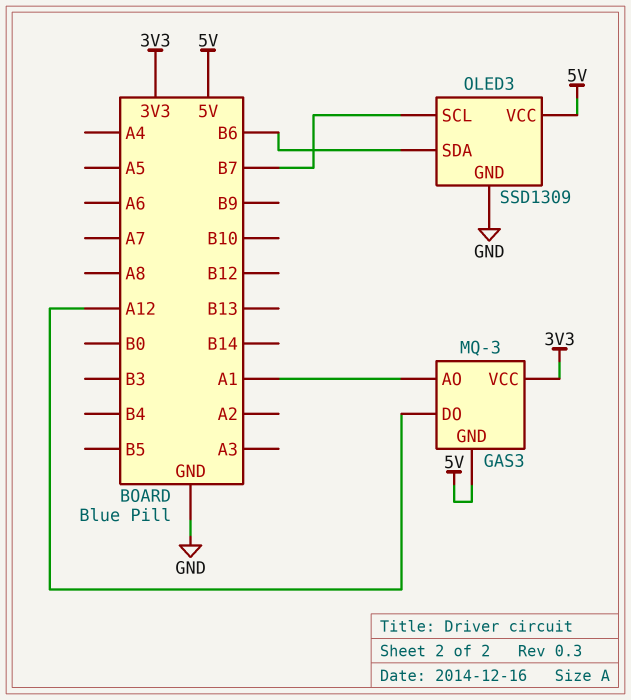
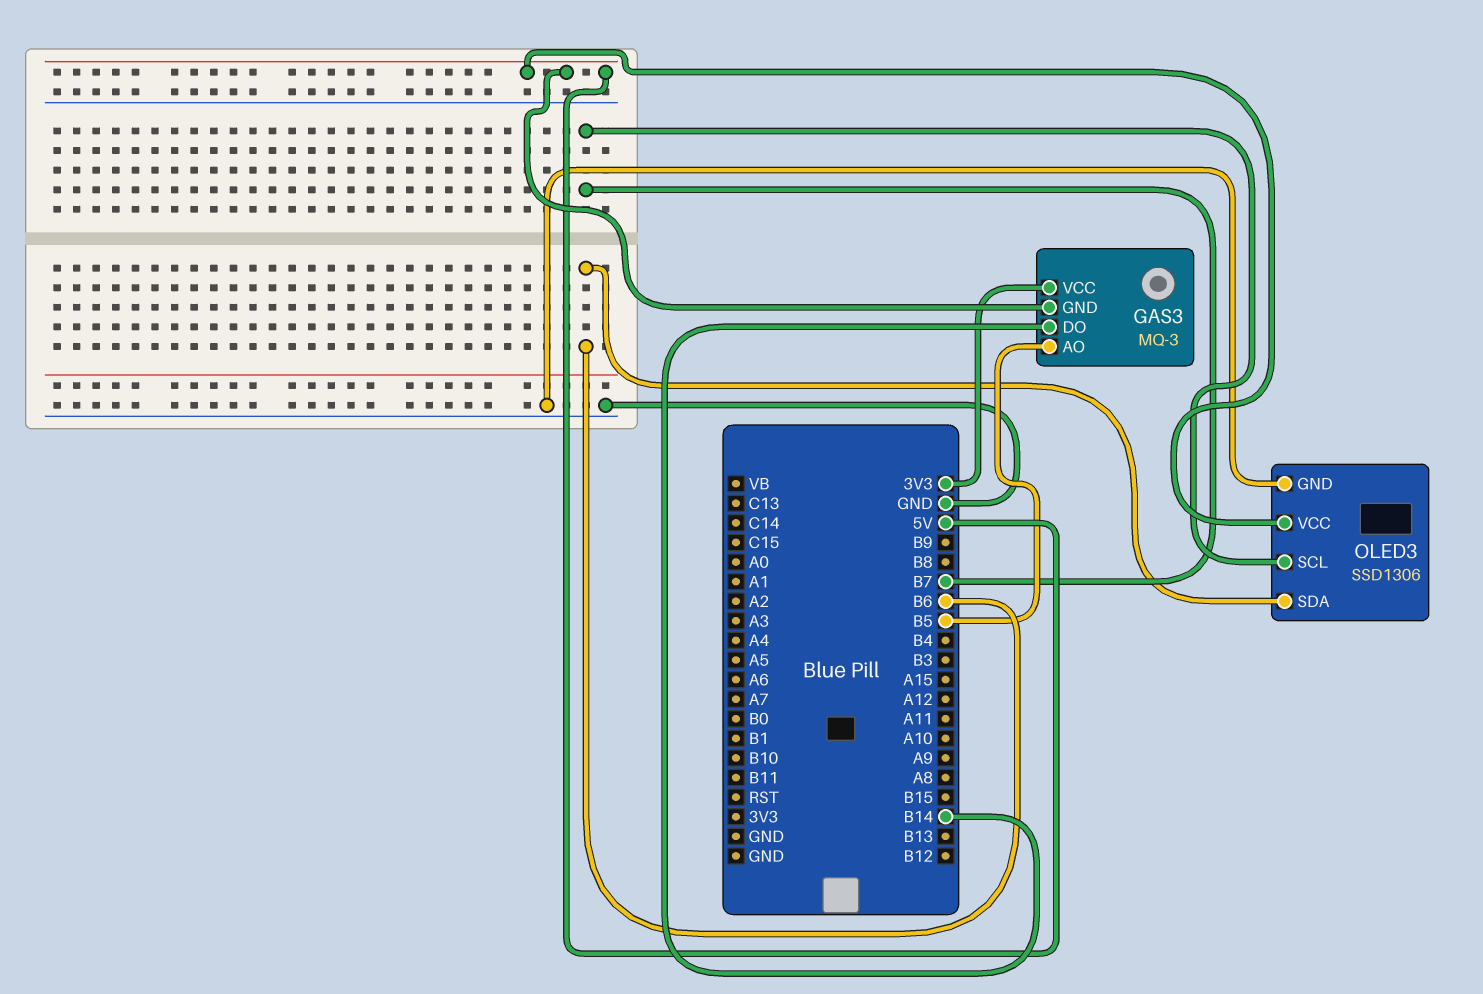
GAS3 pin AO: A1 -> B5
GAS3 pin DO: A12 -> B14
OLED3: SSD1309 -> SSD1306

